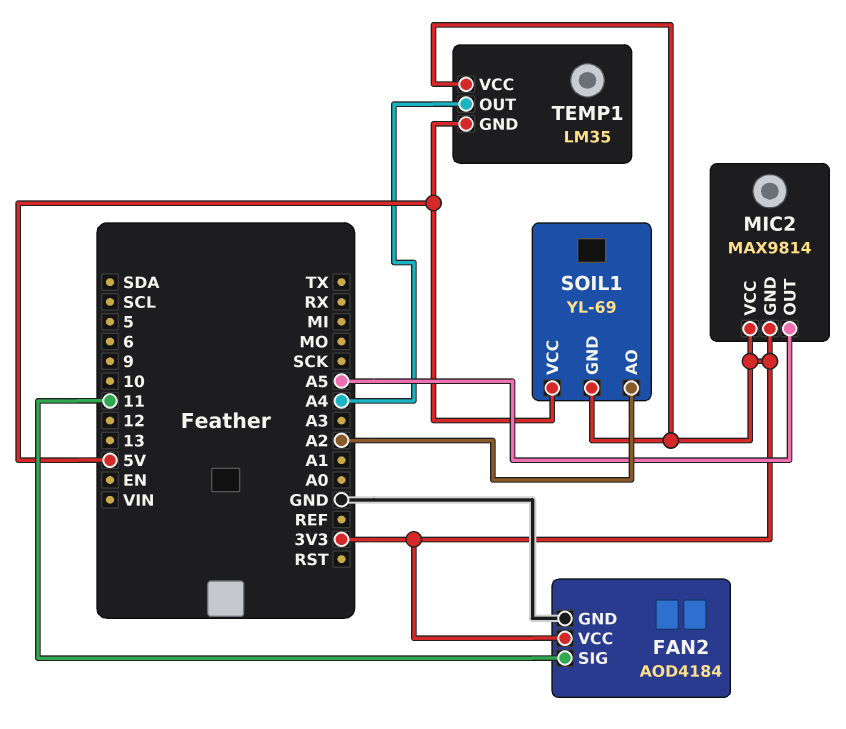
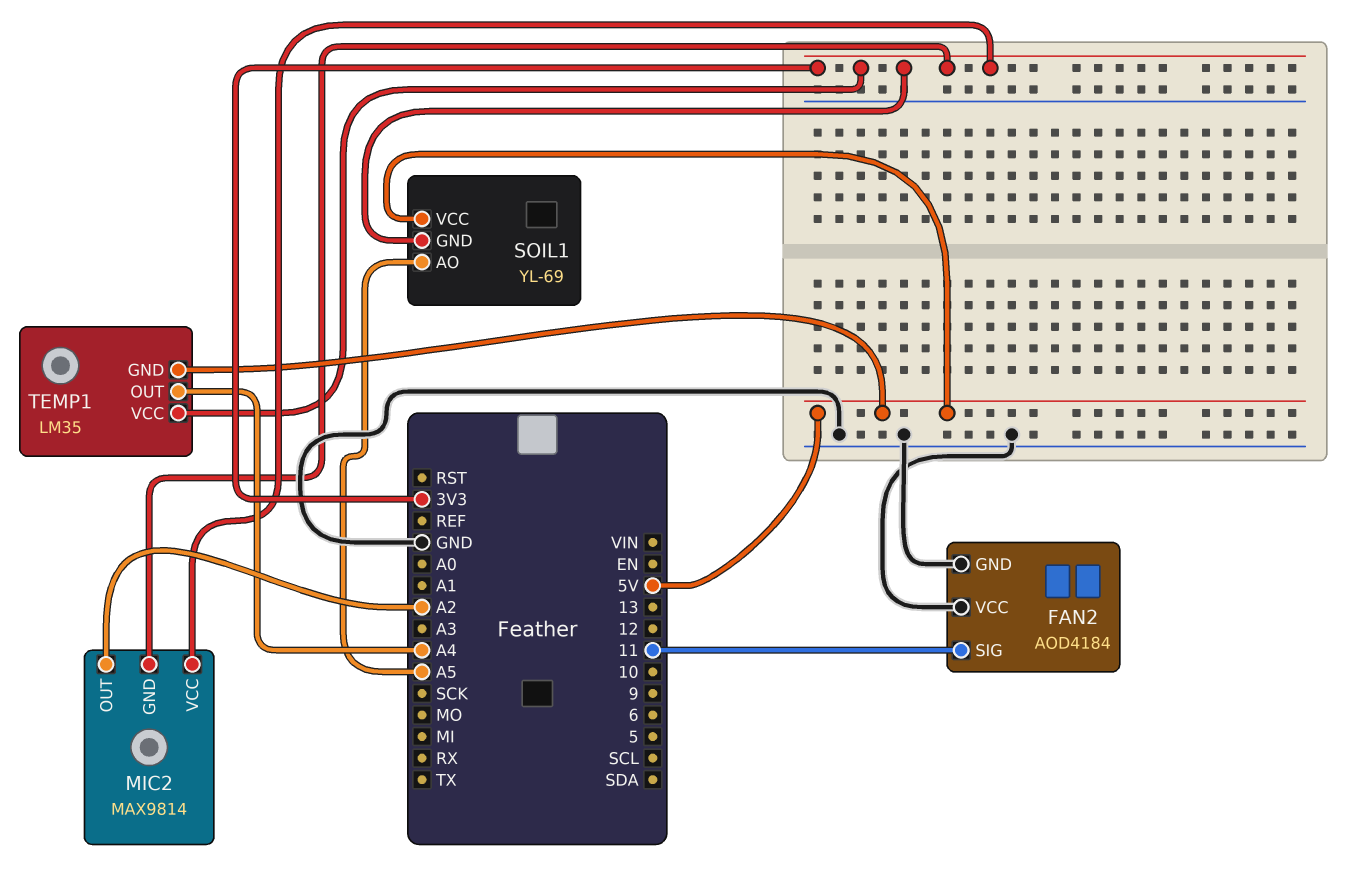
FAN2 pin VCC: 3V3 -> GND
MIC2 pin OUT: A5 -> A2
SOIL1 pin AO: A2 -> A5

